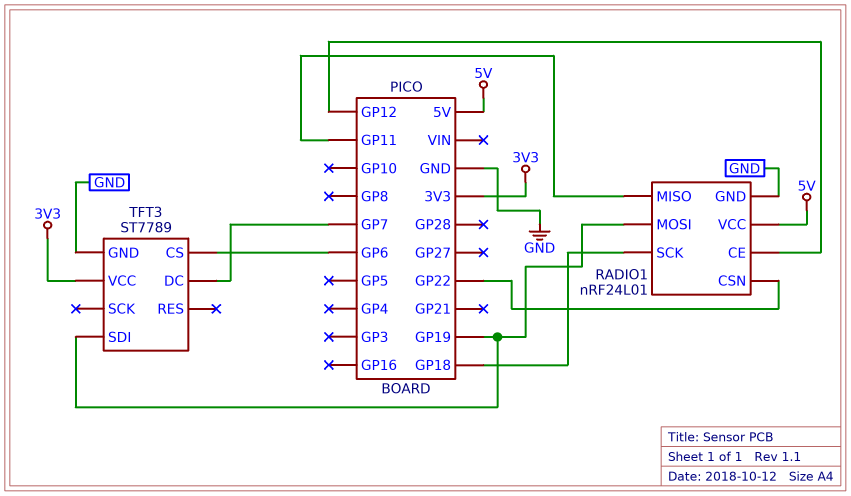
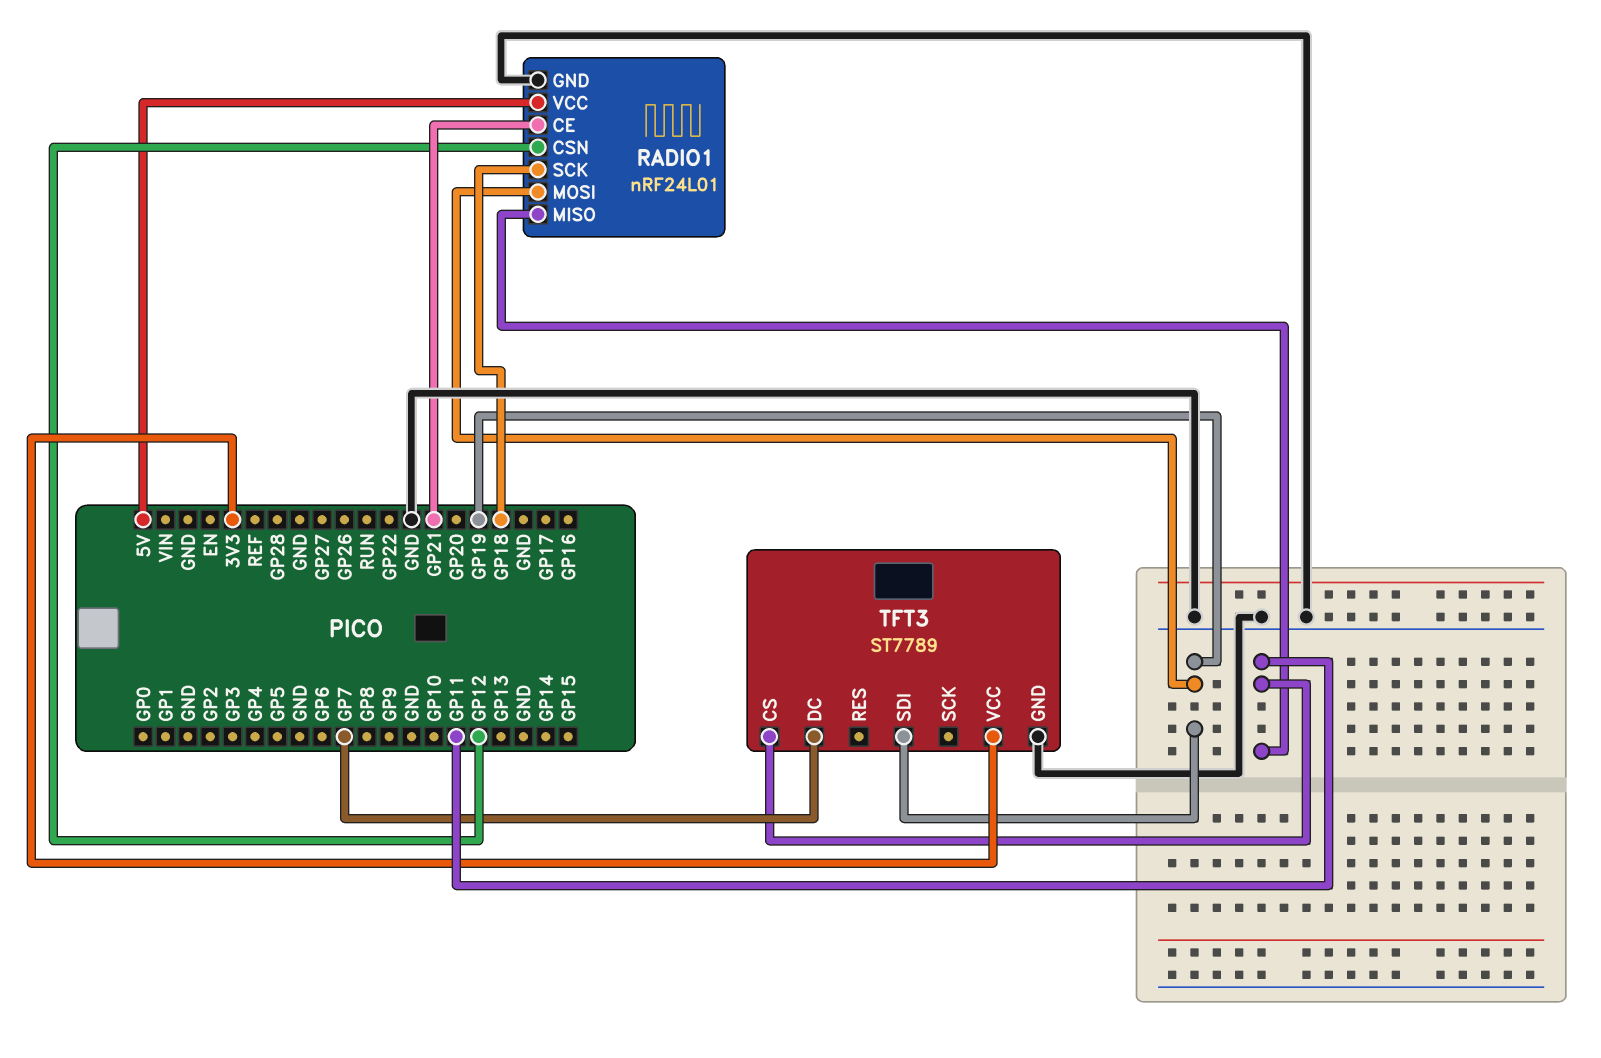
RADIO1 pin CE: GP12 -> GP21
RADIO1 pin CSN: GP22 -> GP12
TFT3 pin CS: GP6 -> GP11

